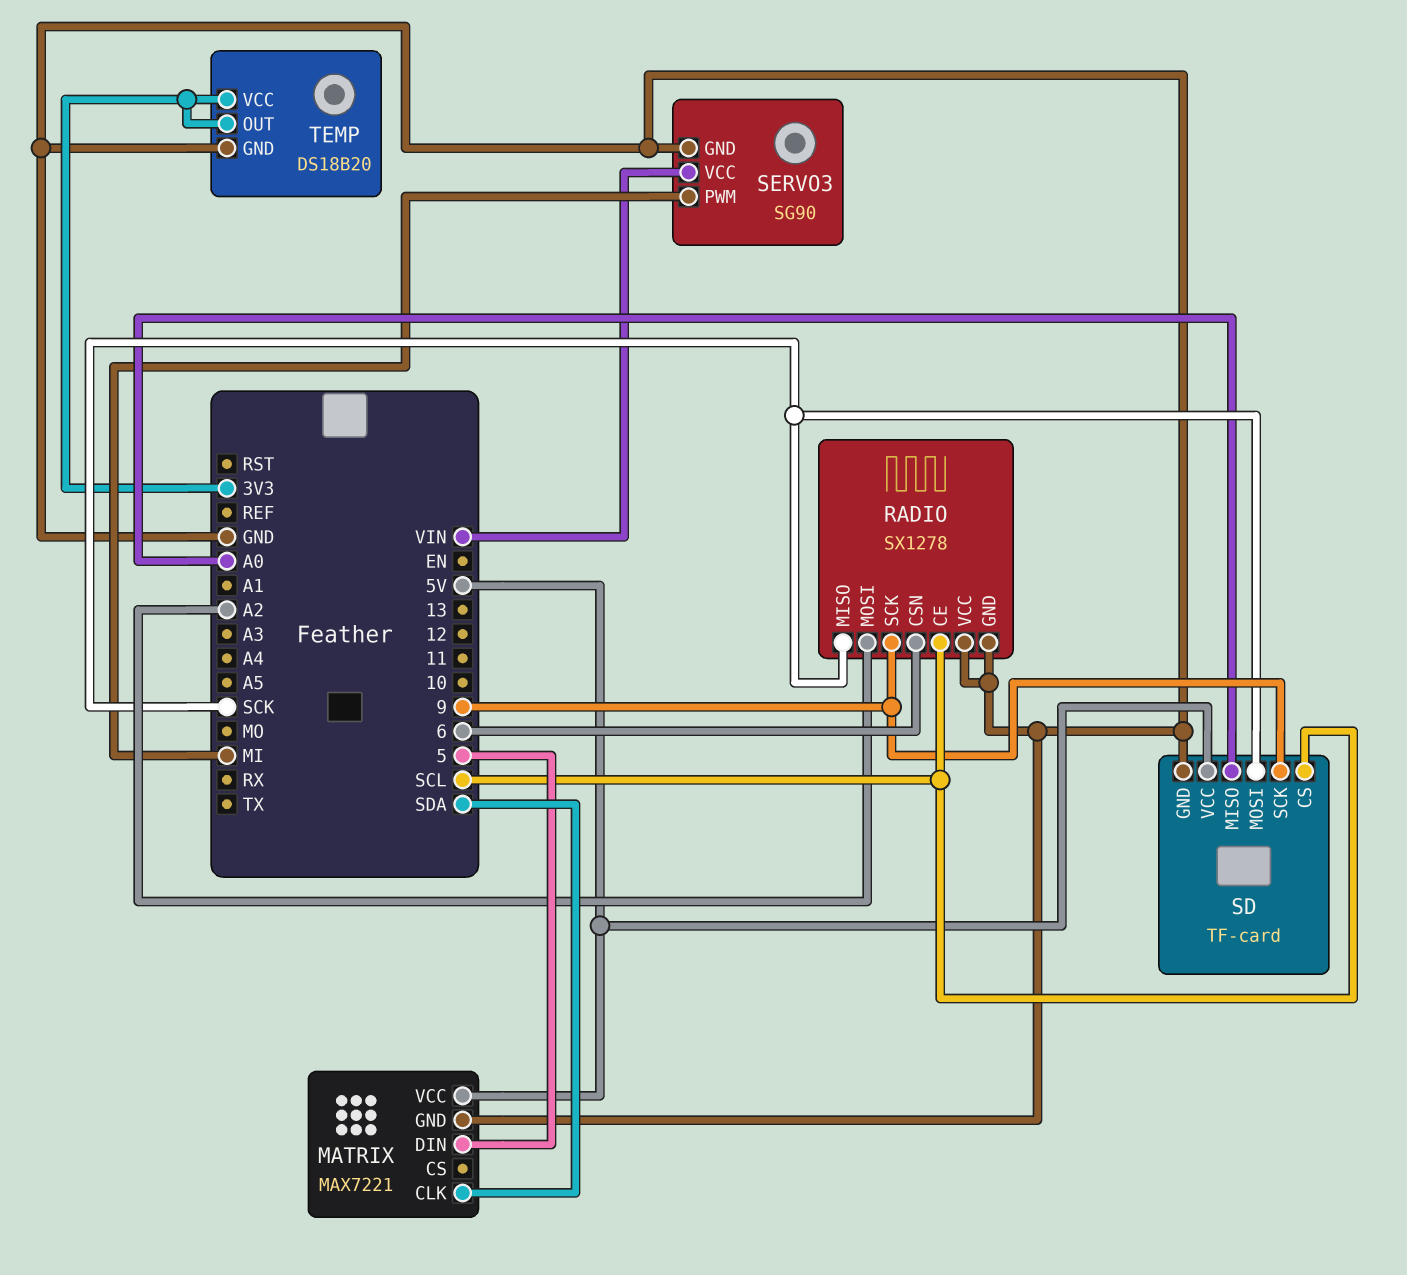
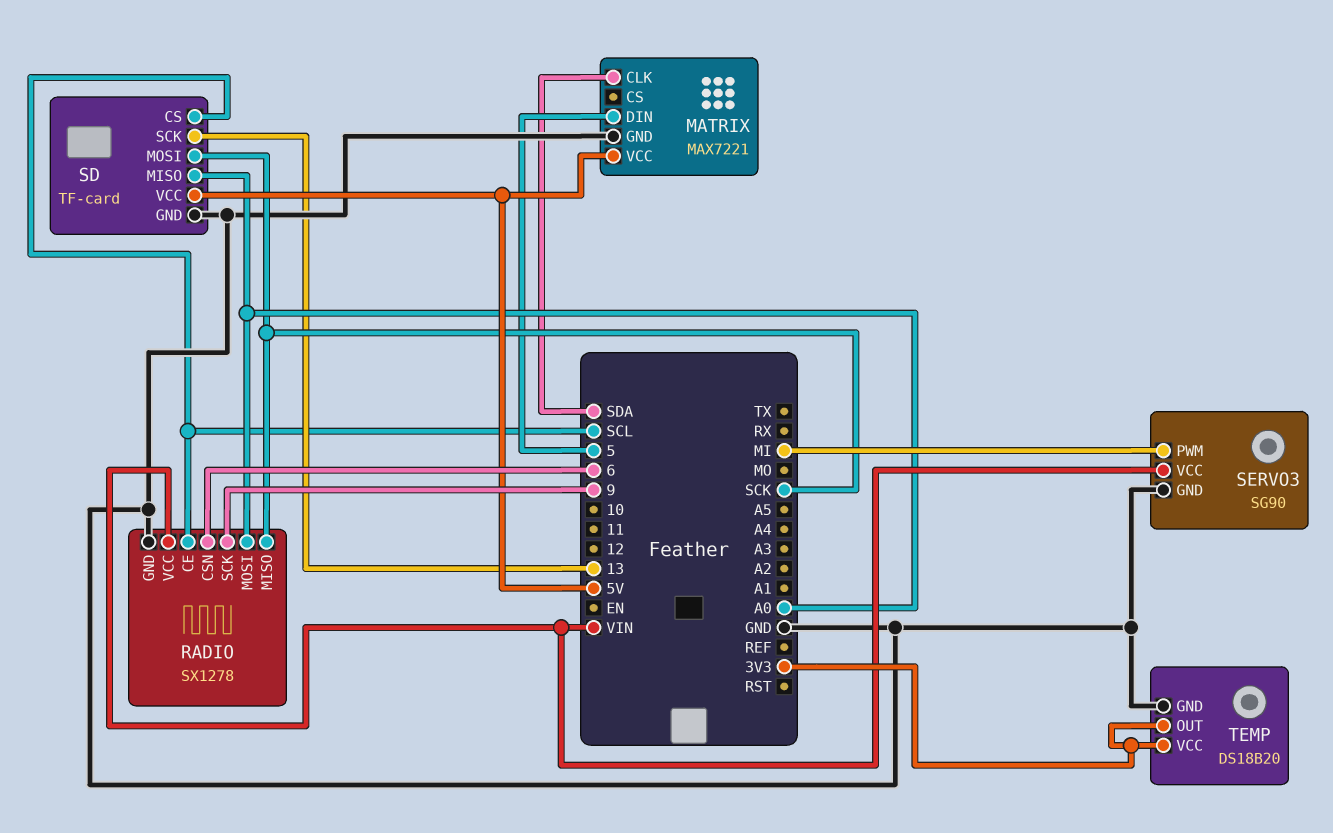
RADIO pin MOSI: A2 -> A0
RADIO pin VCC: GND -> VIN
SD pin SCK: 9 -> 13

